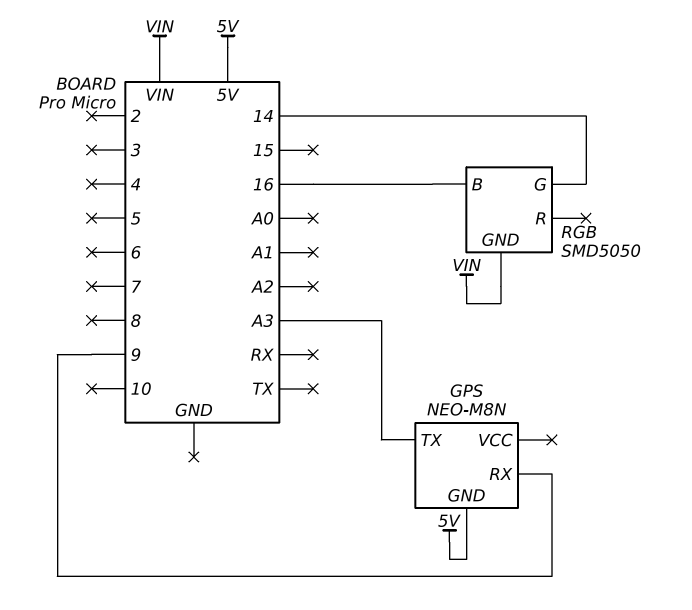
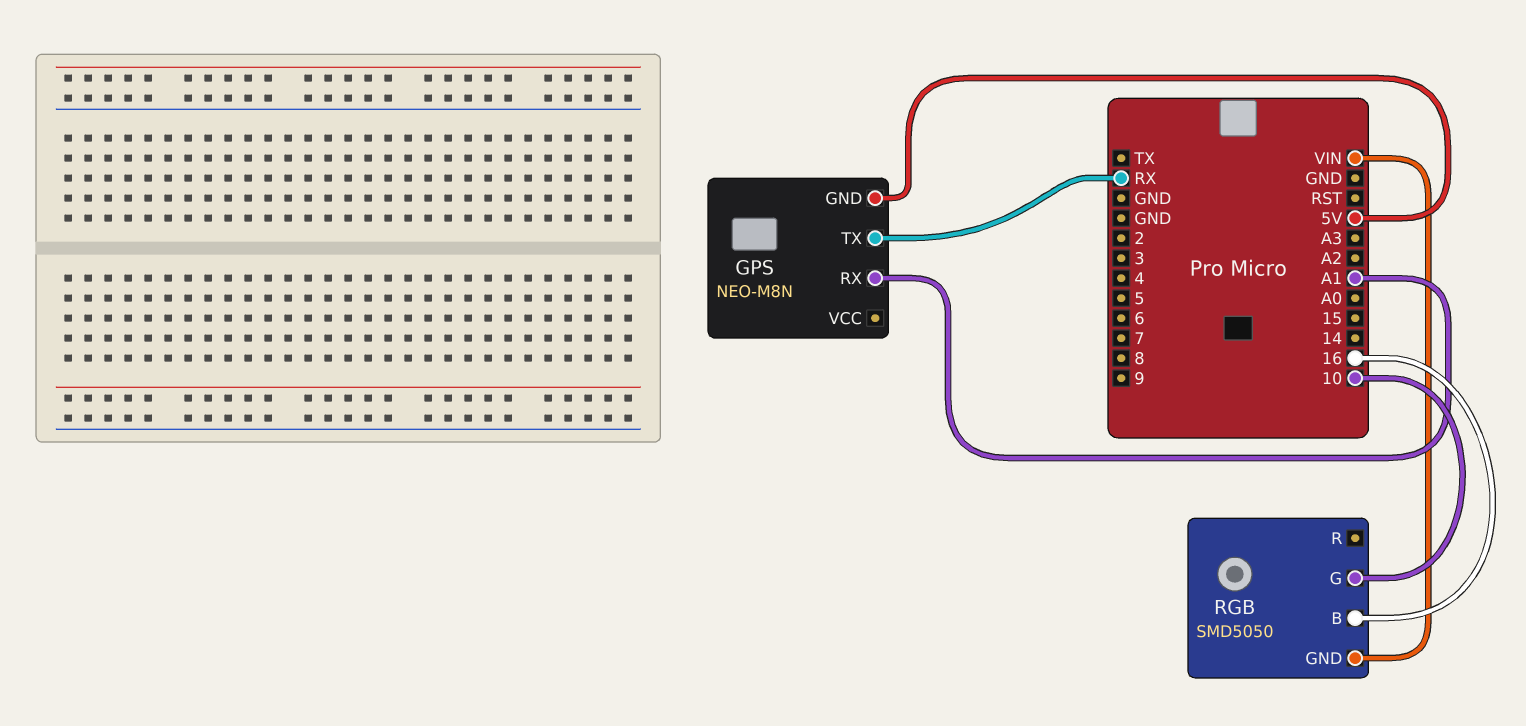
GPS pin RX: 9 -> A1
GPS pin TX: A3 -> RX
RGB pin G: 14 -> 10

